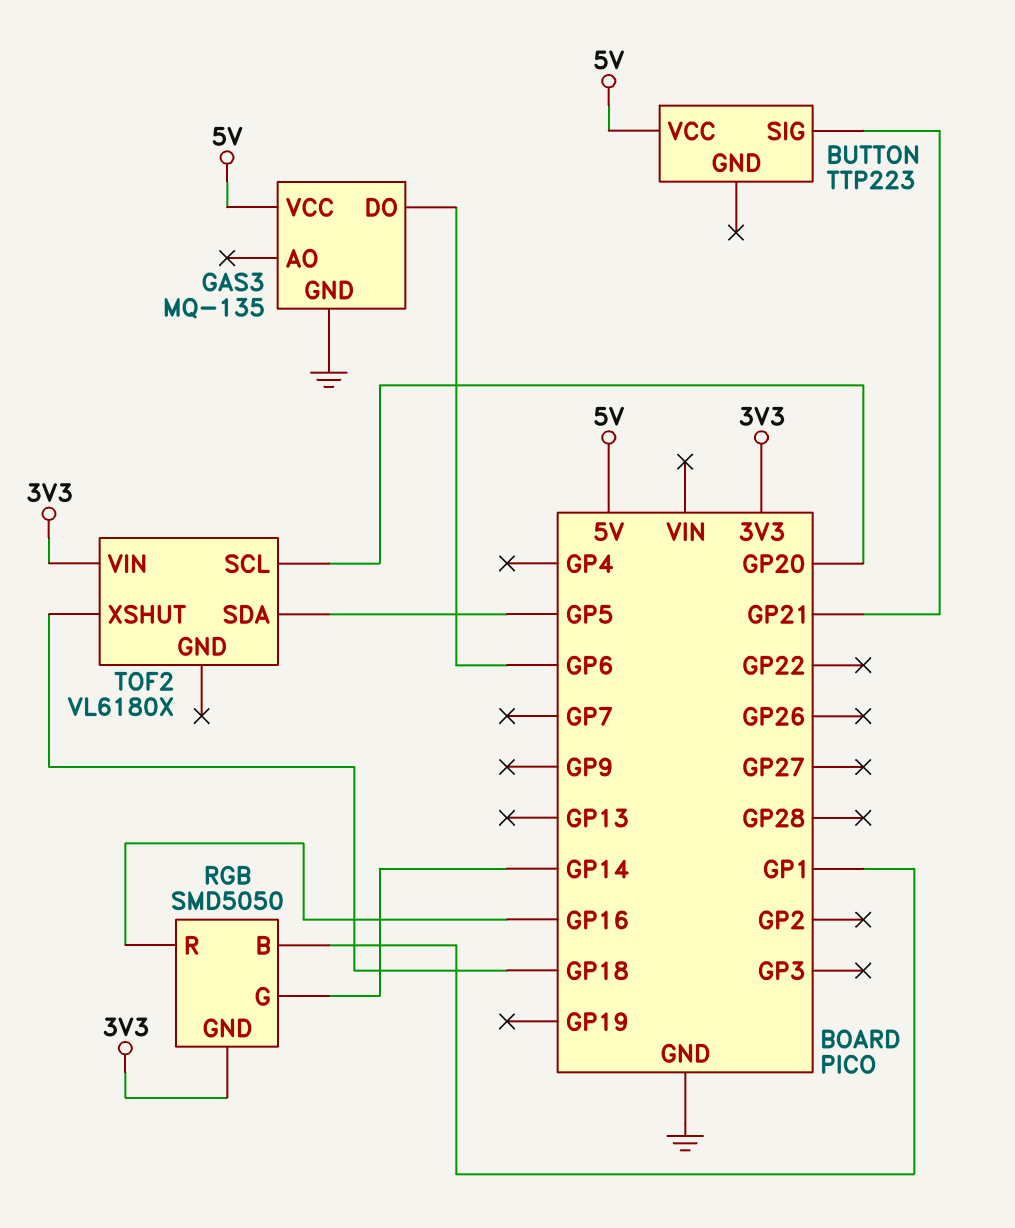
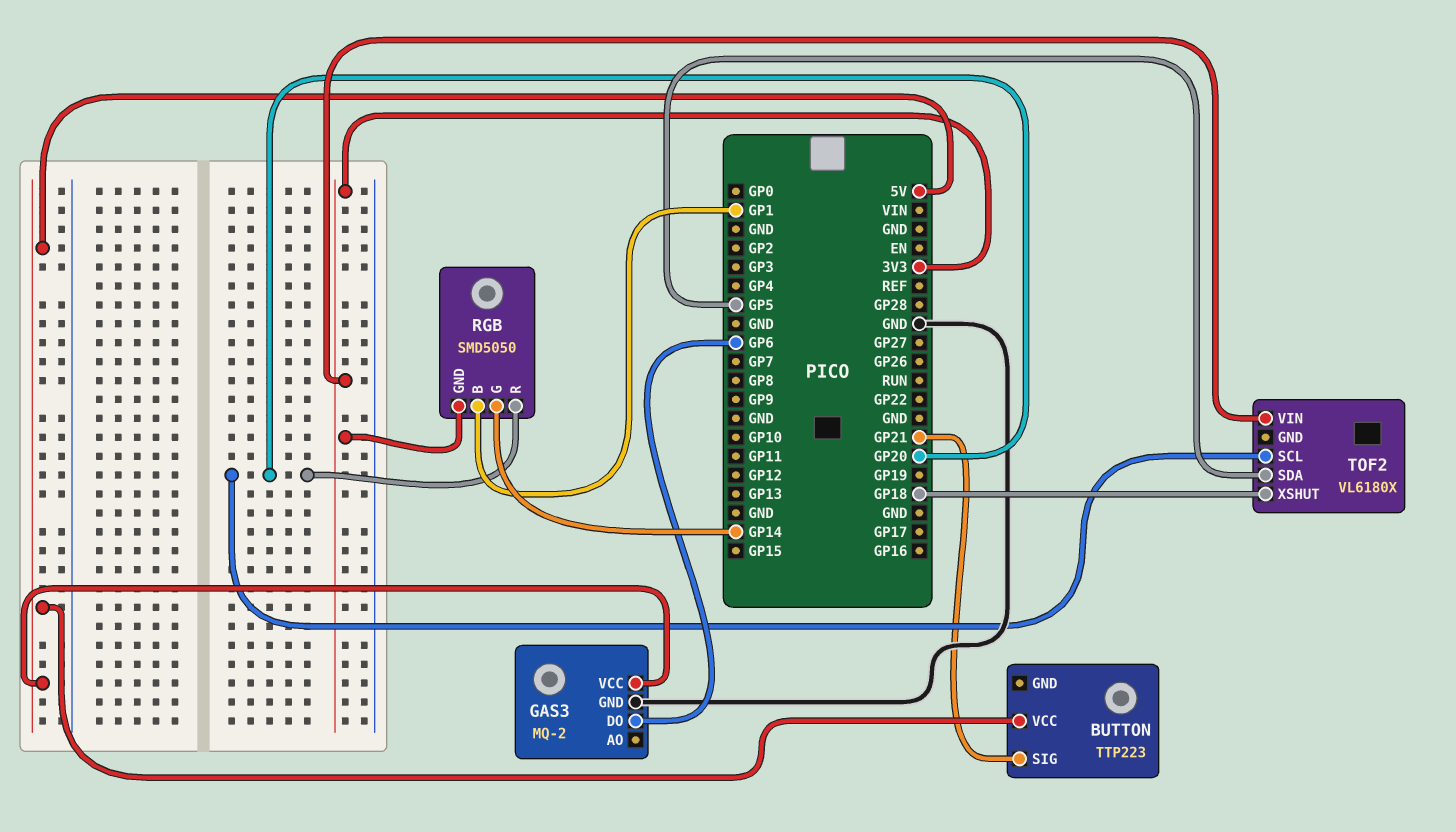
GAS3: MQ-135 -> MQ-2
RGB pin R: GP16 -> GP20

